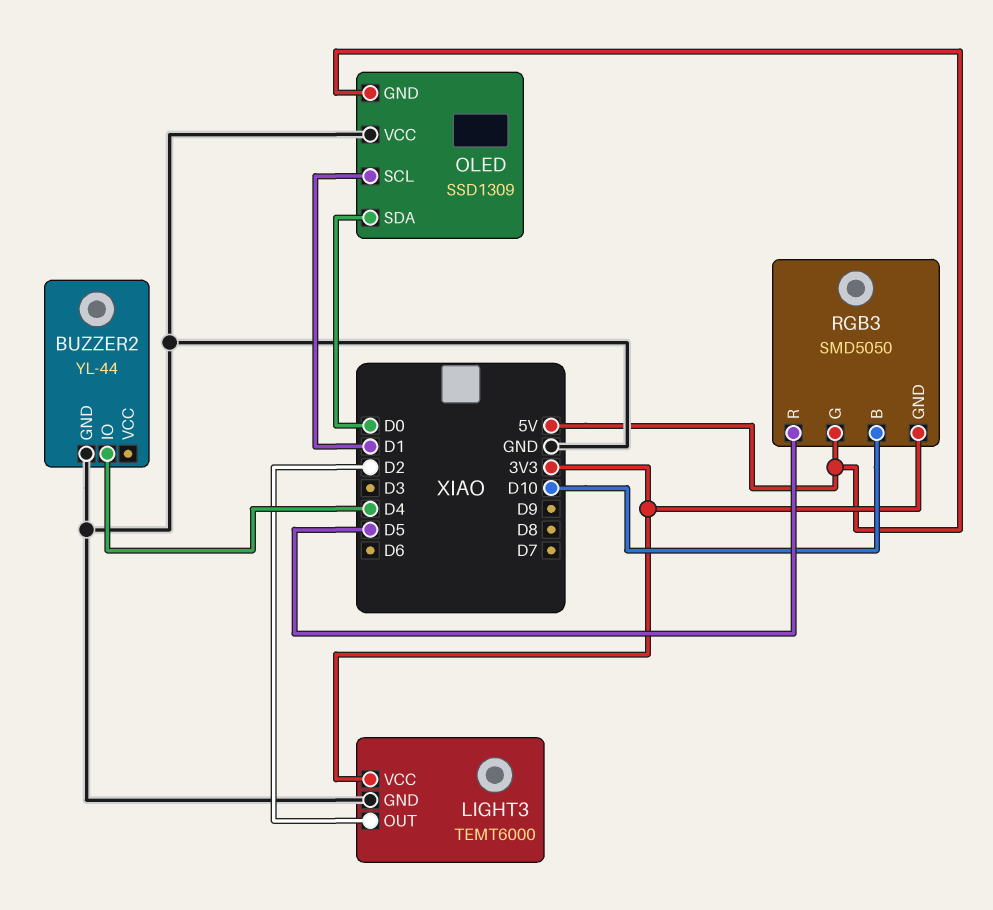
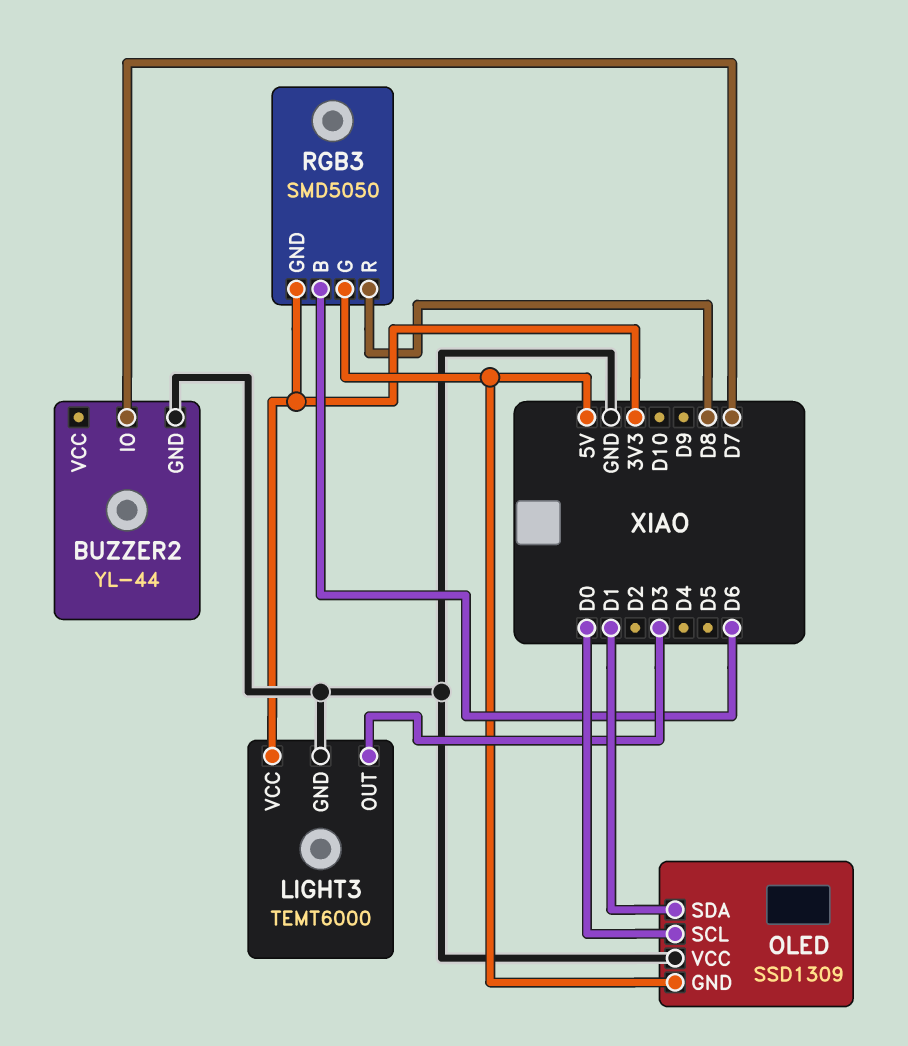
BUZZER2 pin IO: D4 -> D7
LIGHT3 pin OUT: D2 -> D3
OLED pin SCL: D1 -> D0
OLED pin SDA: D0 -> D1
RGB3 pin B: D10 -> D6
RGB3 pin R: D5 -> D8

